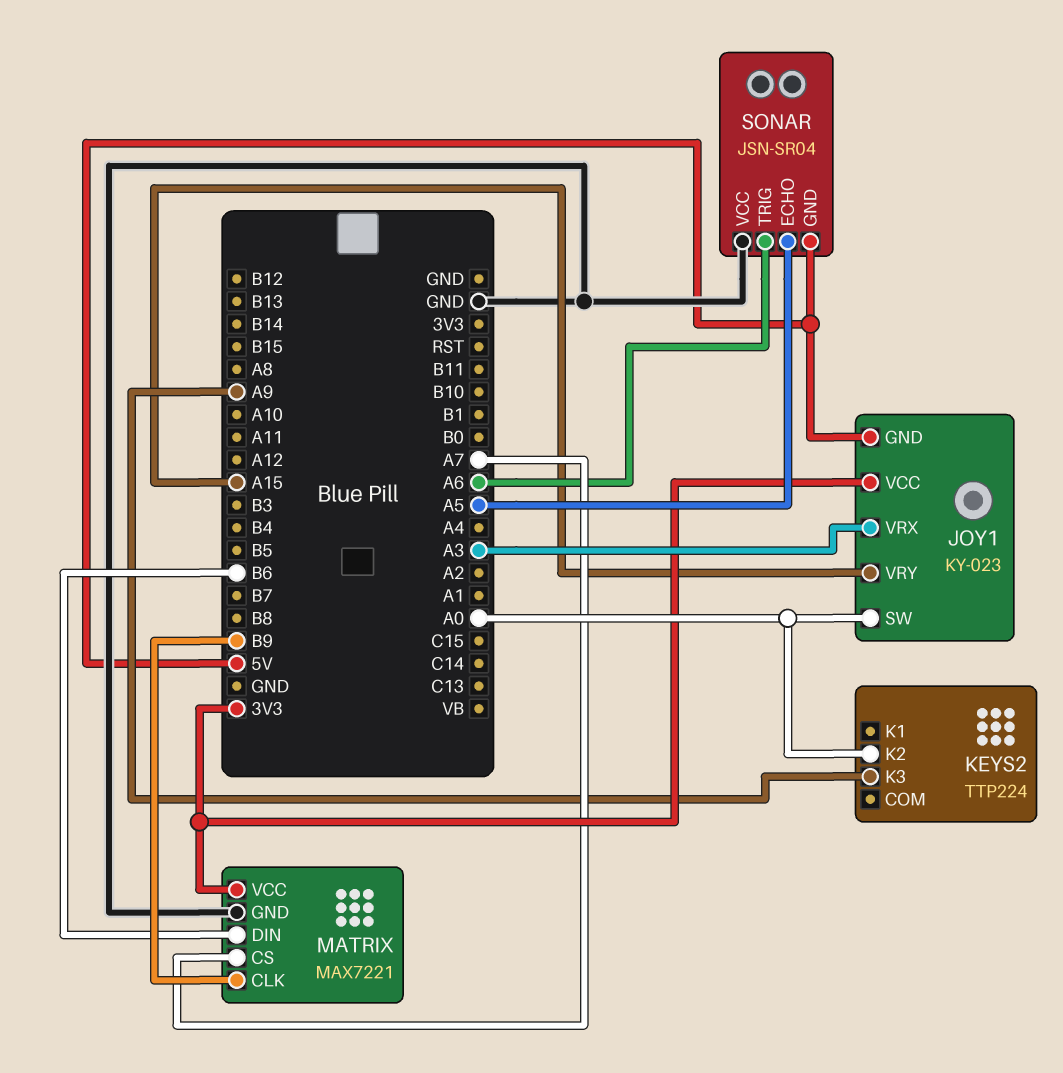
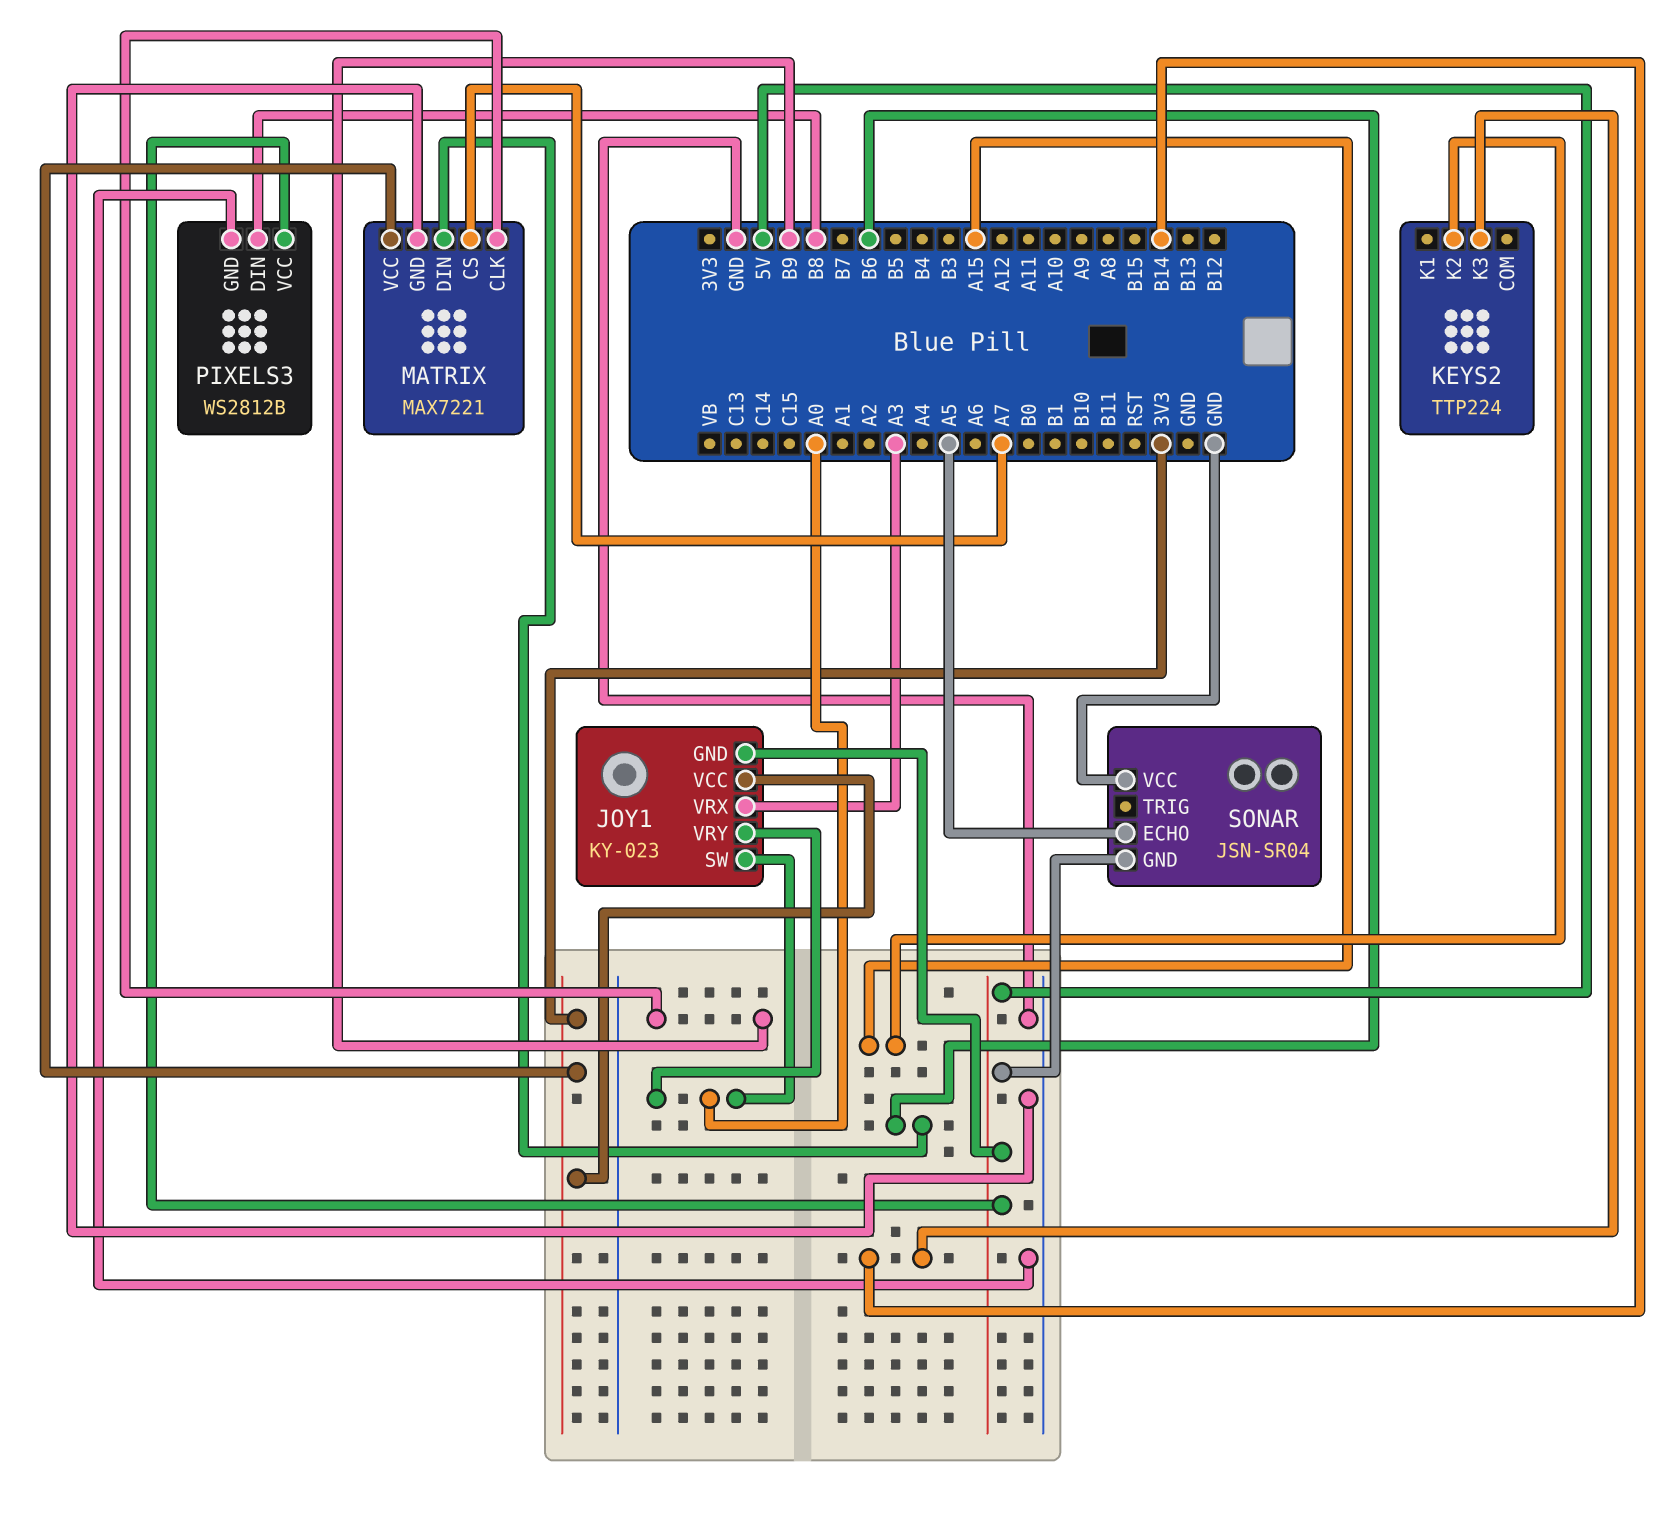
JOY1 pin VRY: A15 -> A0
KEYS2 pin K2: A0 -> A15
KEYS2 pin K3: A9 -> B14
PIXELS3: none -> WS2812B
PIXELS3 pin DIN: none -> B8
PIXELS3 pin GND: none -> GND
PIXELS3 pin VCC: none -> 5V
SONAR pin TRIG: A6 -> none

